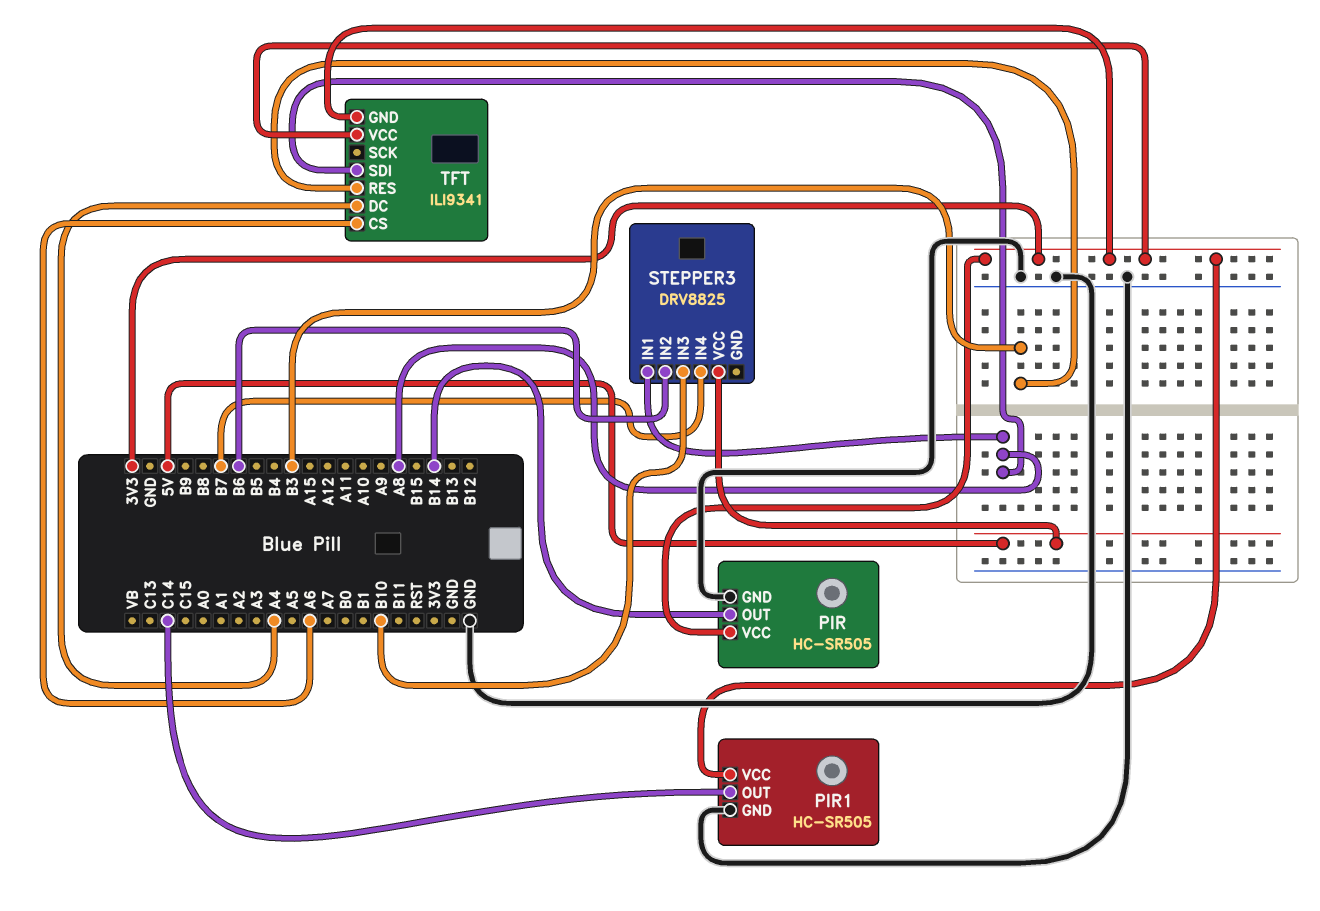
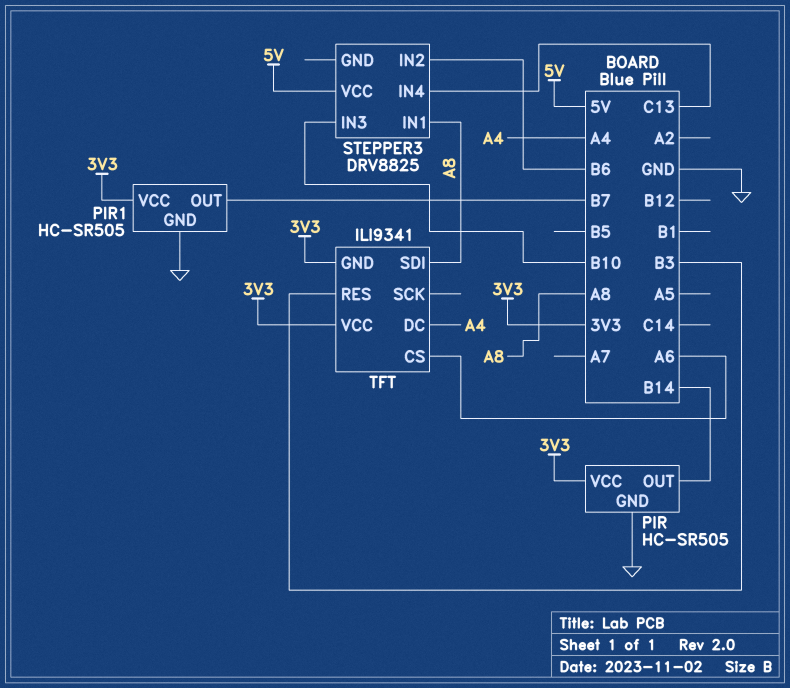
PIR1 pin OUT: C14 -> B7
STEPPER3 pin IN4: B7 -> C13

